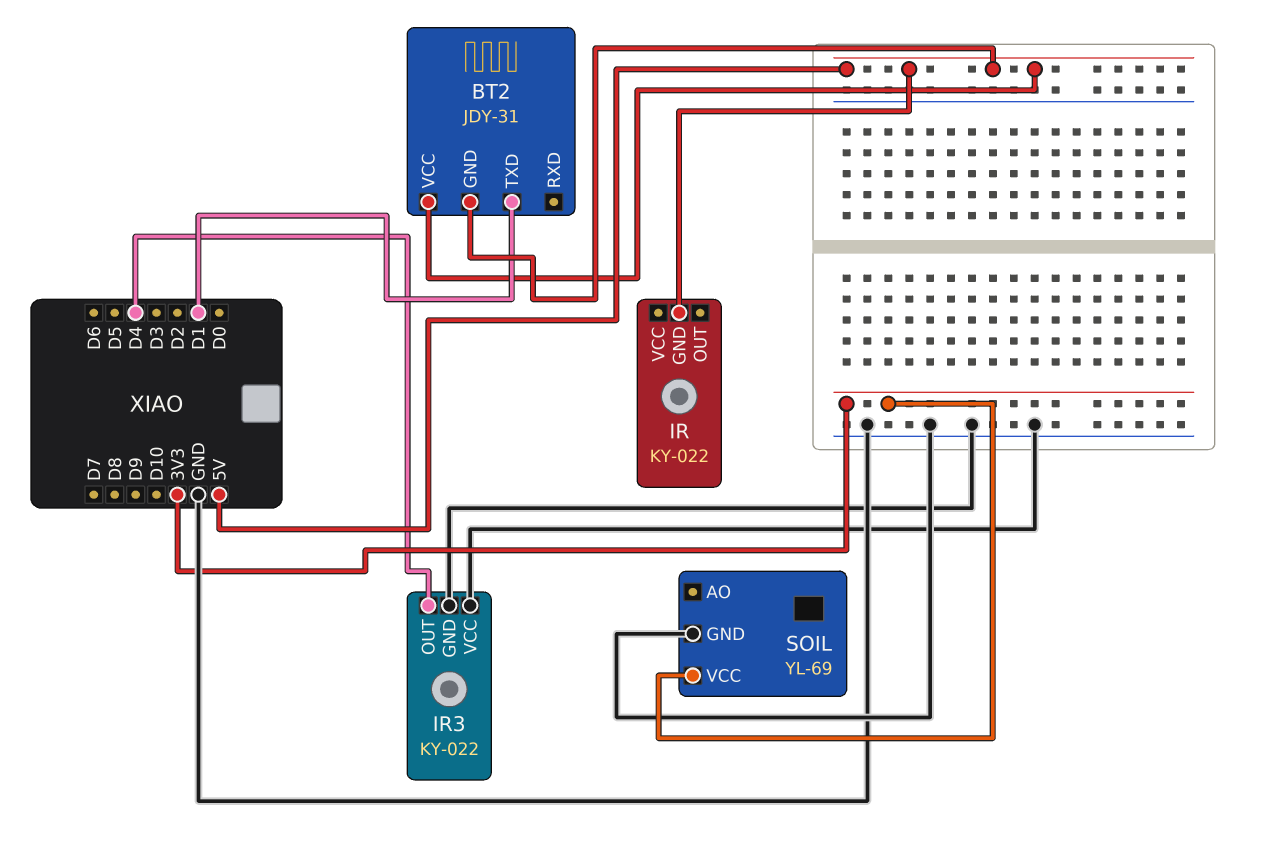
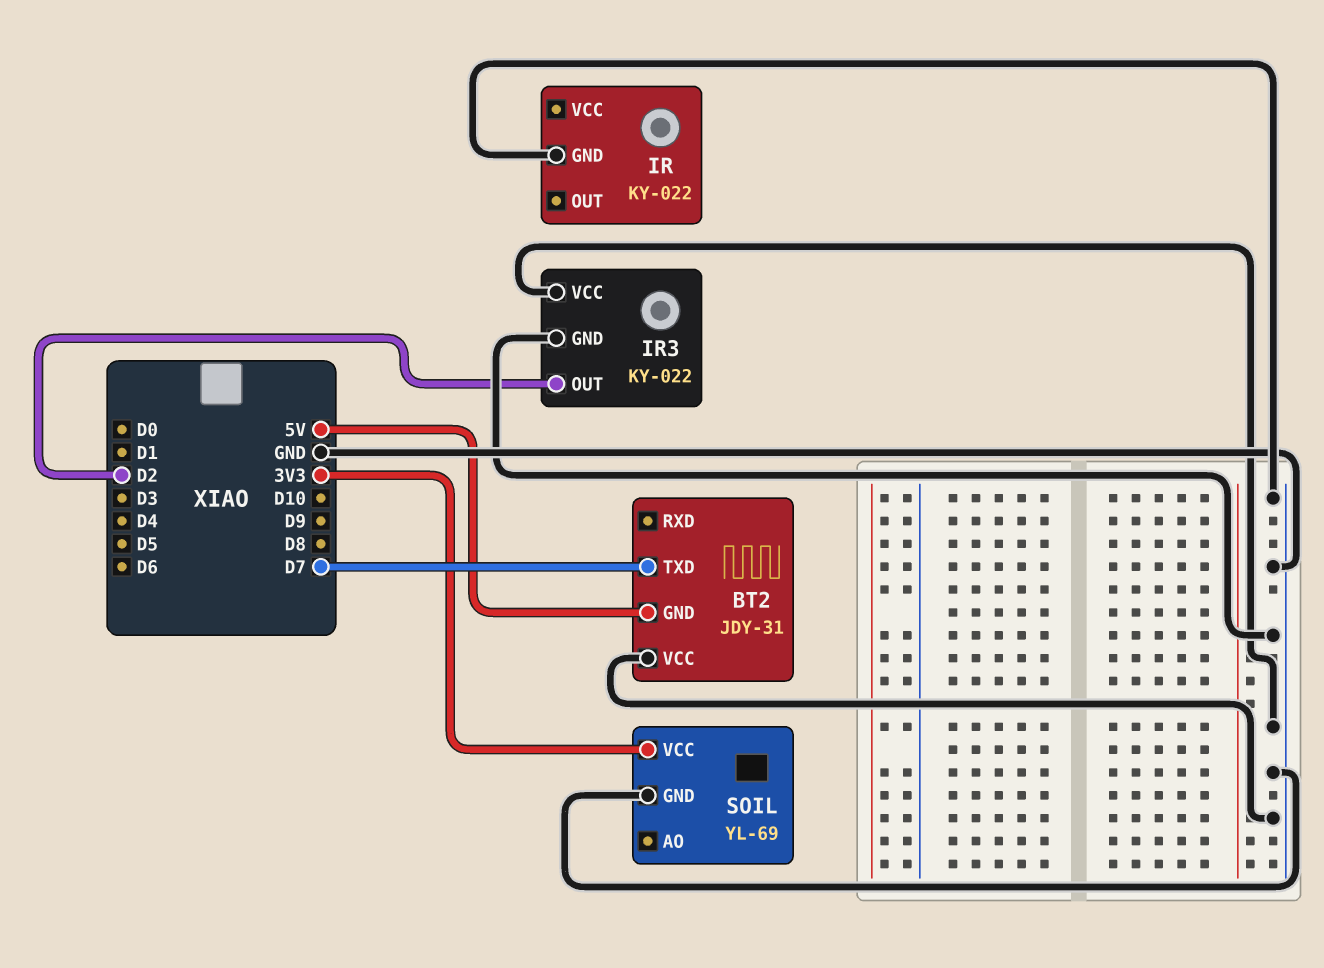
BT2 pin TXD: D1 -> D7
BT2 pin VCC: 5V -> GND
IR pin GND: 5V -> GND
IR3 pin OUT: D4 -> D2

